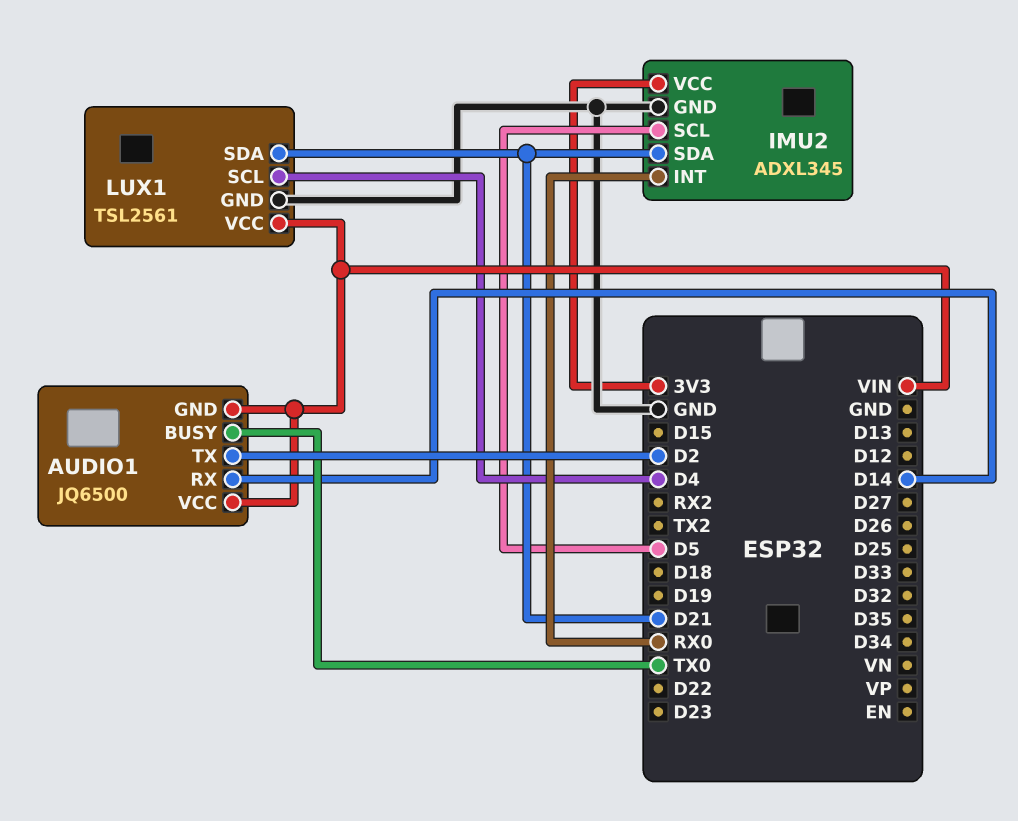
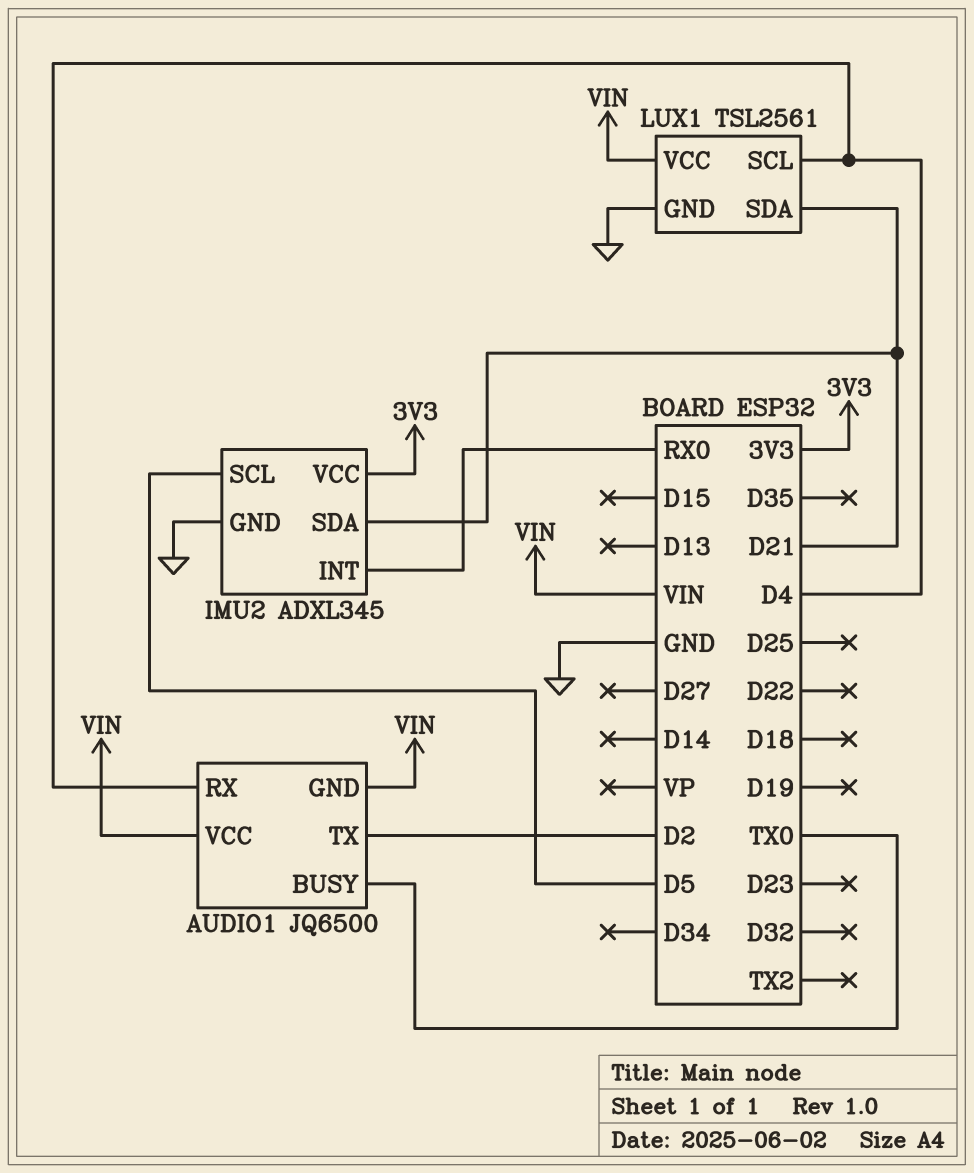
AUDIO1 pin RX: D14 -> D4

